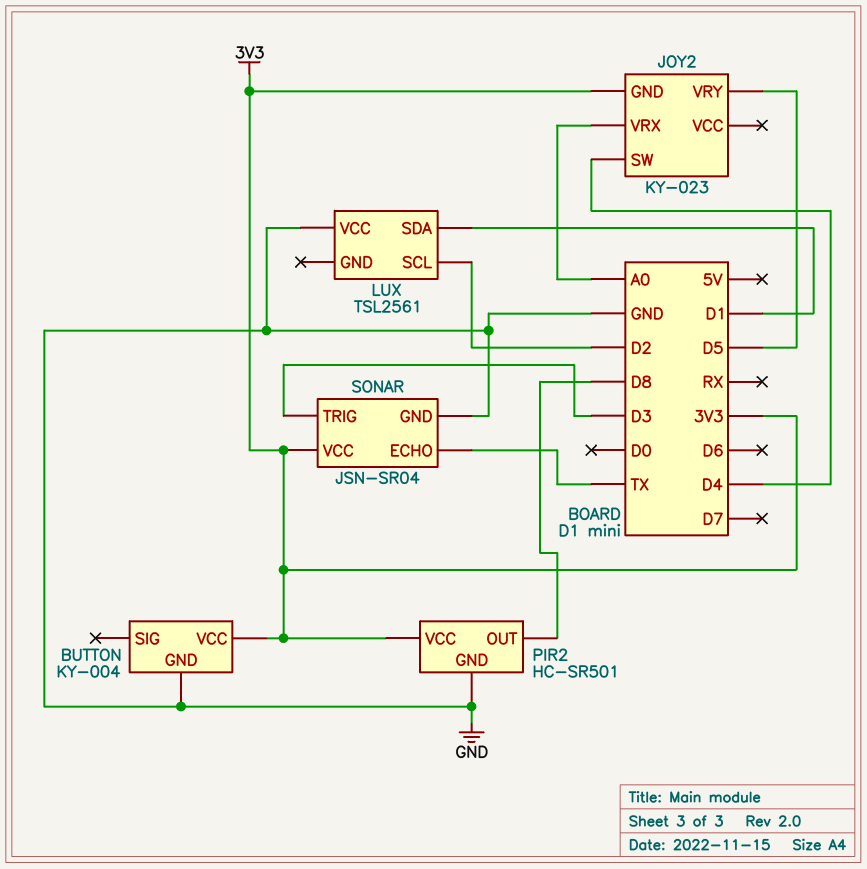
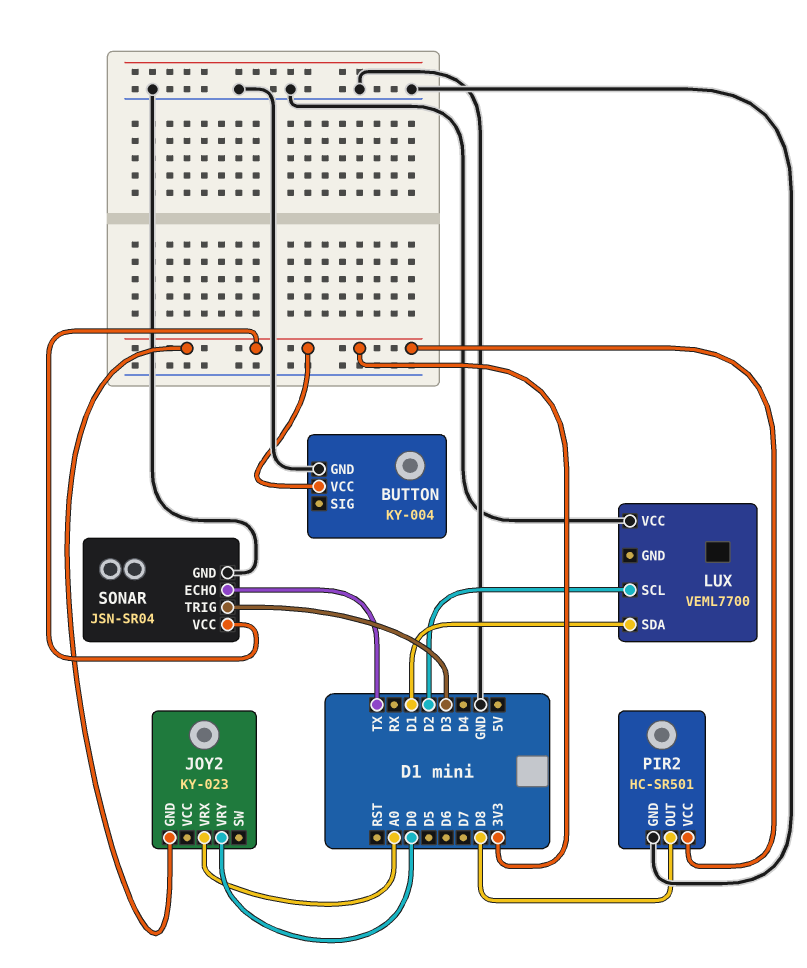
JOY2 pin SW: D4 -> none
JOY2 pin VRY: D5 -> D0
LUX: TSL2561 -> VEML7700

